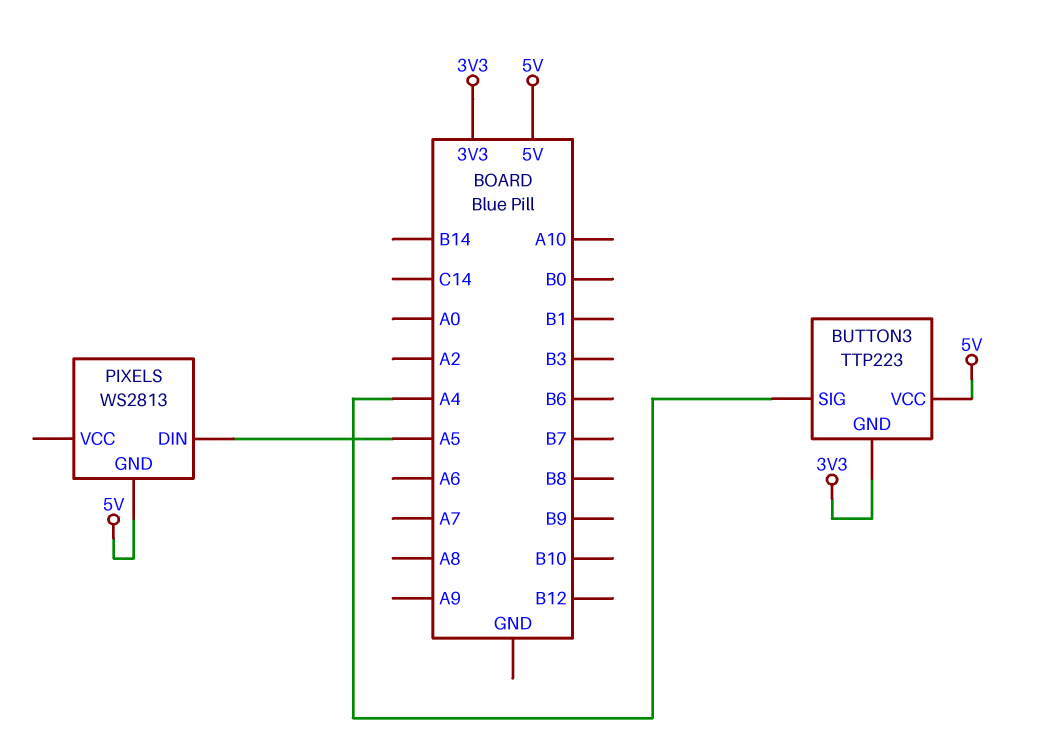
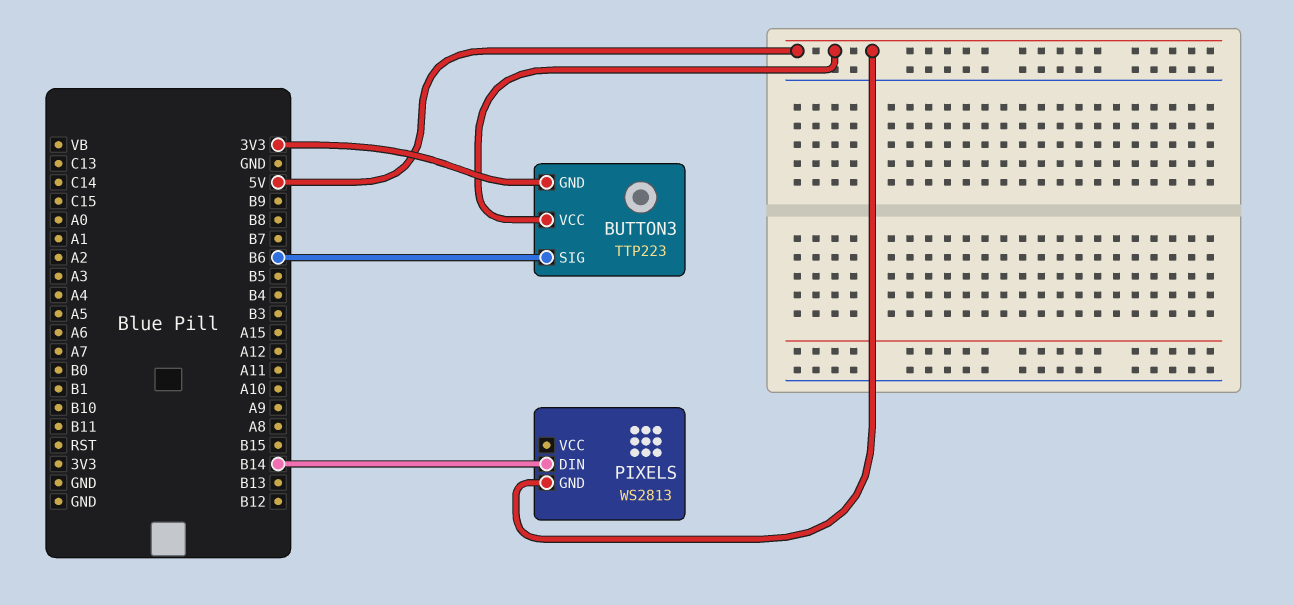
BUTTON3 pin SIG: A4 -> B6
PIXELS pin DIN: A5 -> B14

